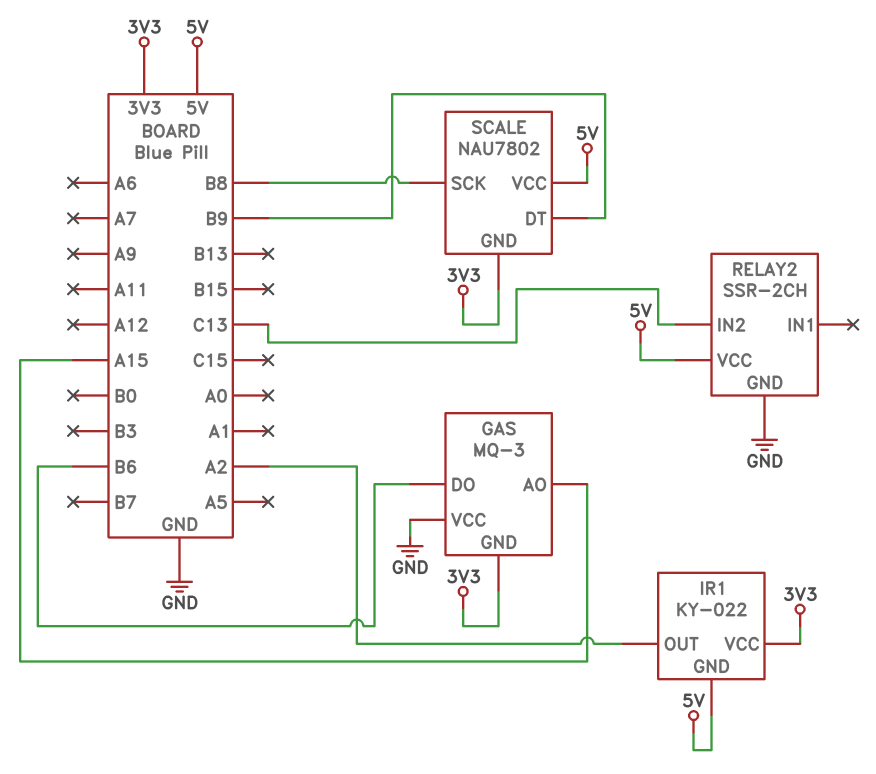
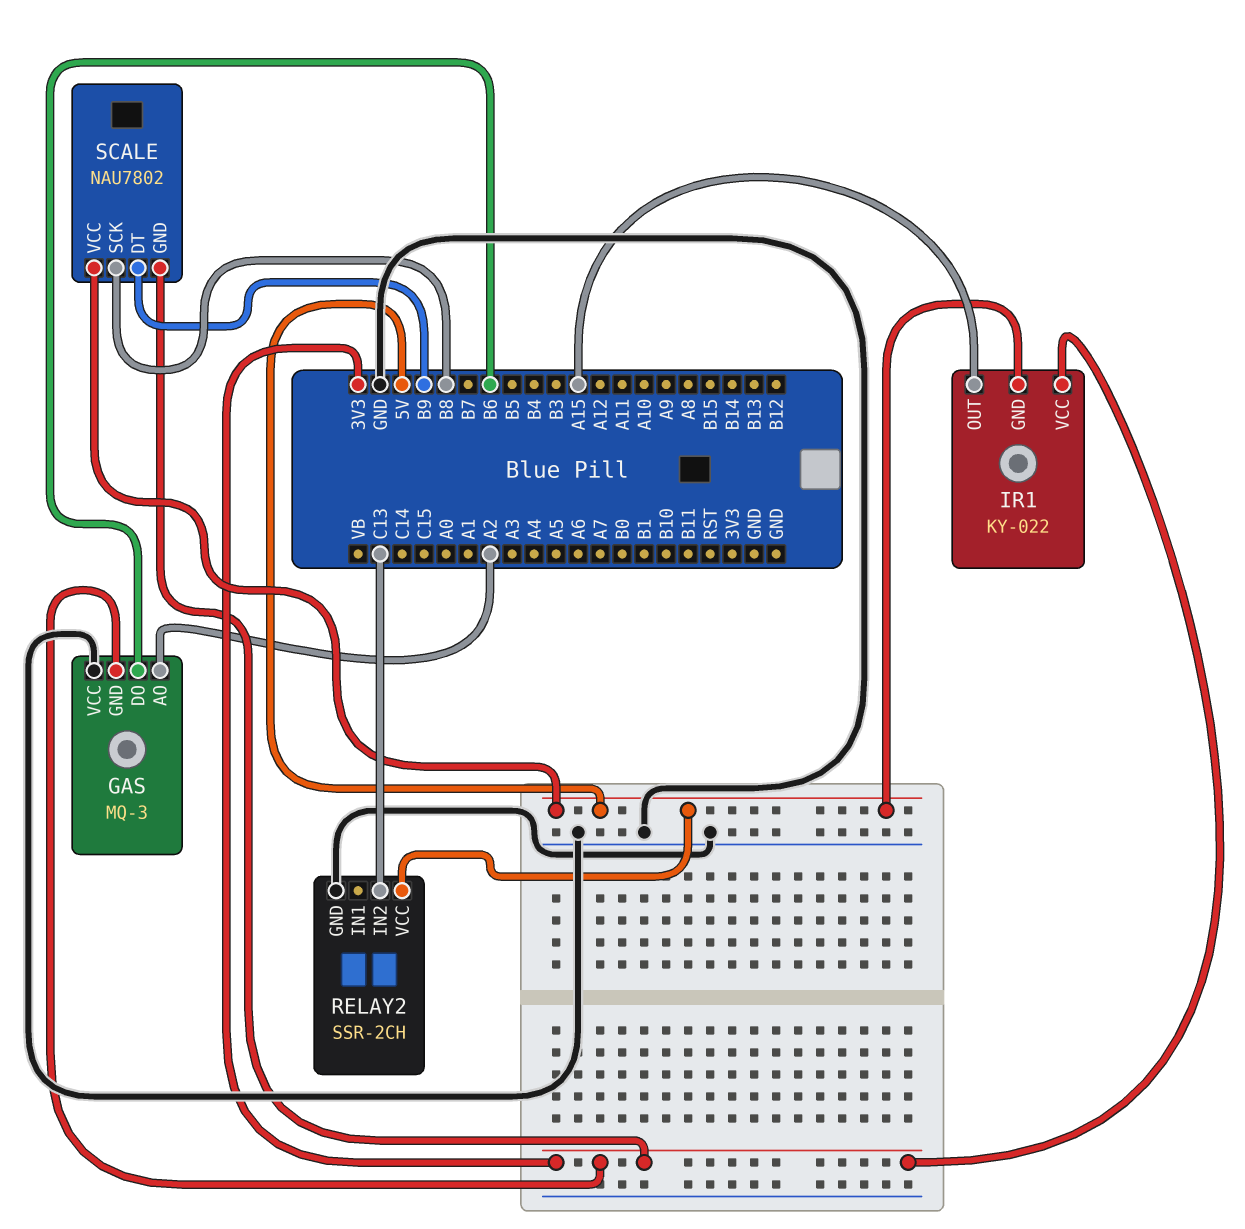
GAS pin AO: A15 -> A2
IR1 pin OUT: A2 -> A15

